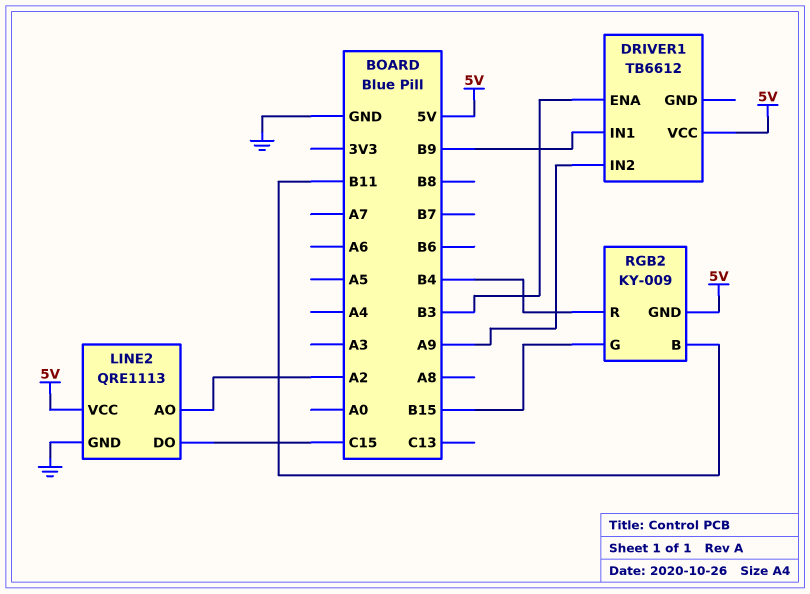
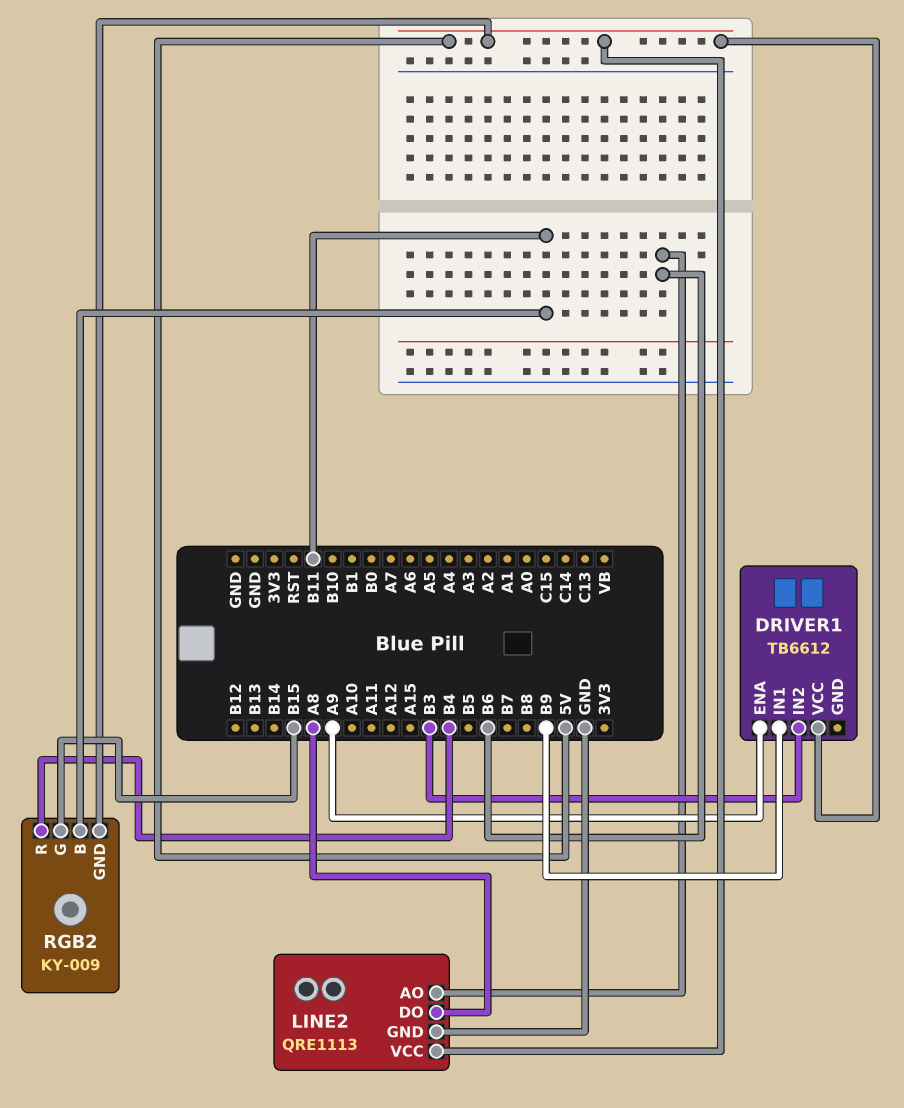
DRIVER1 pin ENA: B3 -> A9
DRIVER1 pin IN2: A9 -> B3
LINE2 pin AO: A2 -> B6
LINE2 pin DO: C15 -> A8

